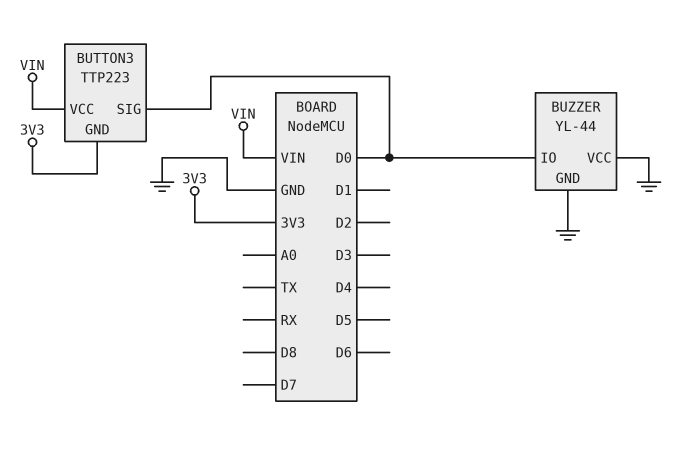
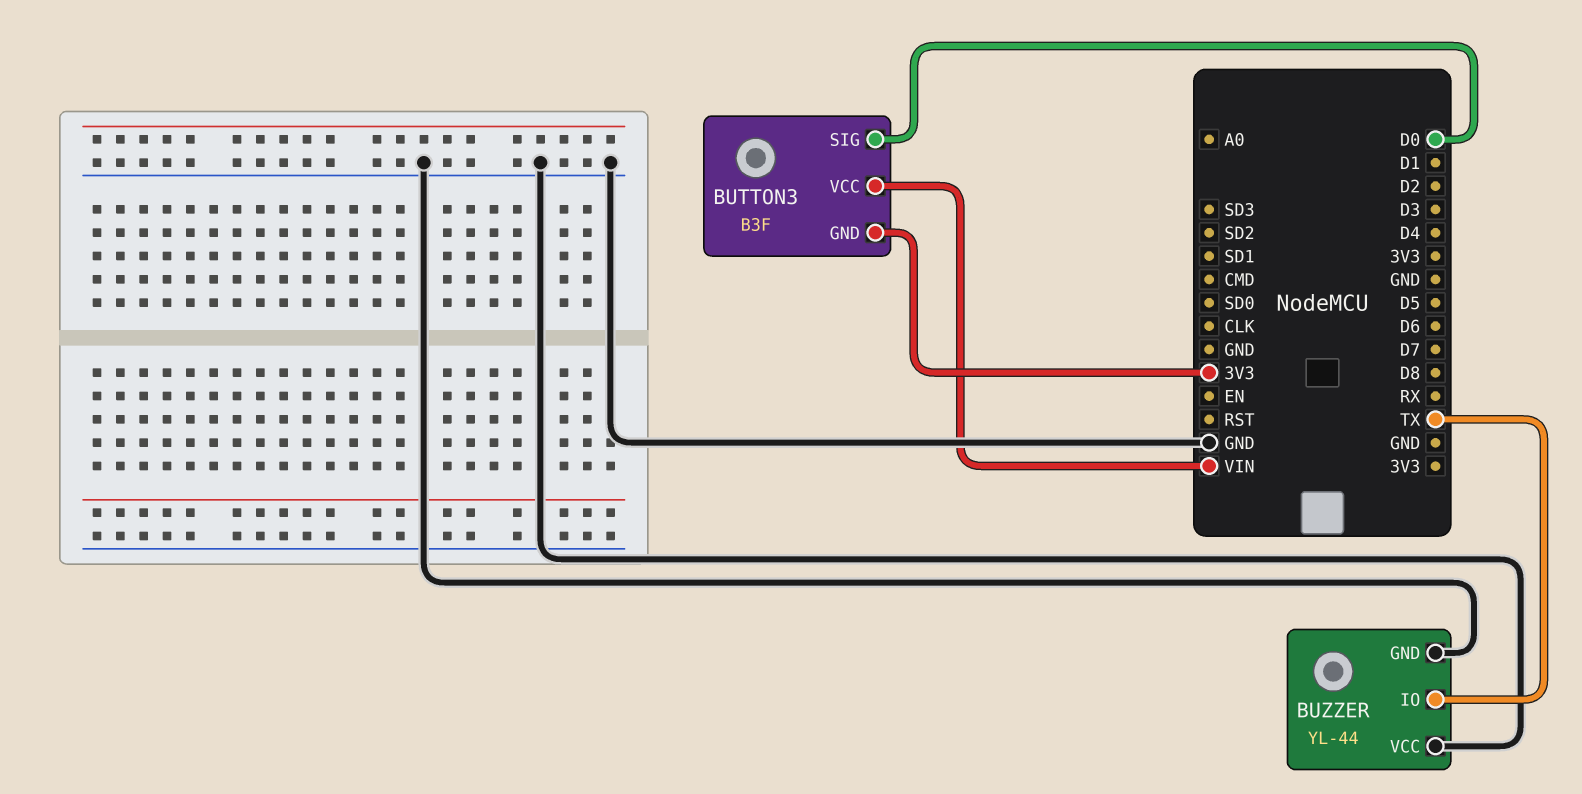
BUTTON3: TTP223 -> B3F
BUZZER pin IO: D0 -> TX

